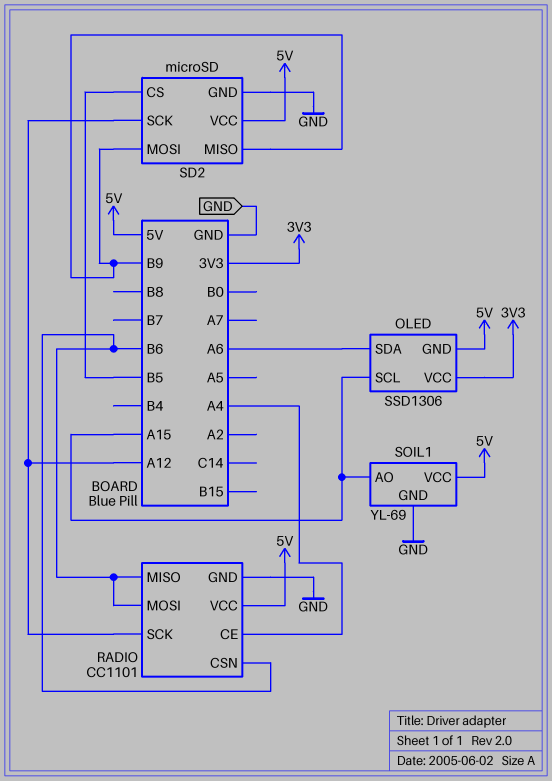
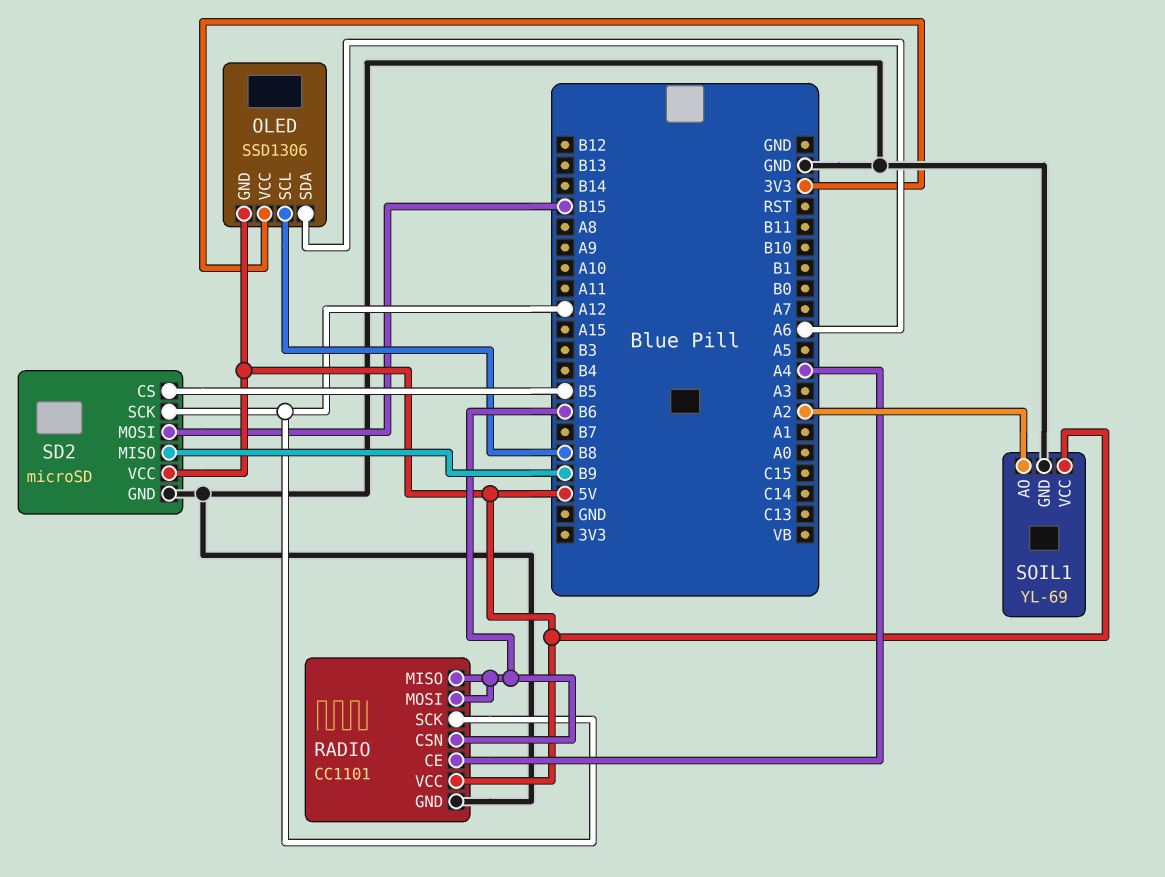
OLED pin SCL: A15 -> B8
SD2 pin MOSI: B9 -> B15
SOIL1 pin AO: A15 -> A2

